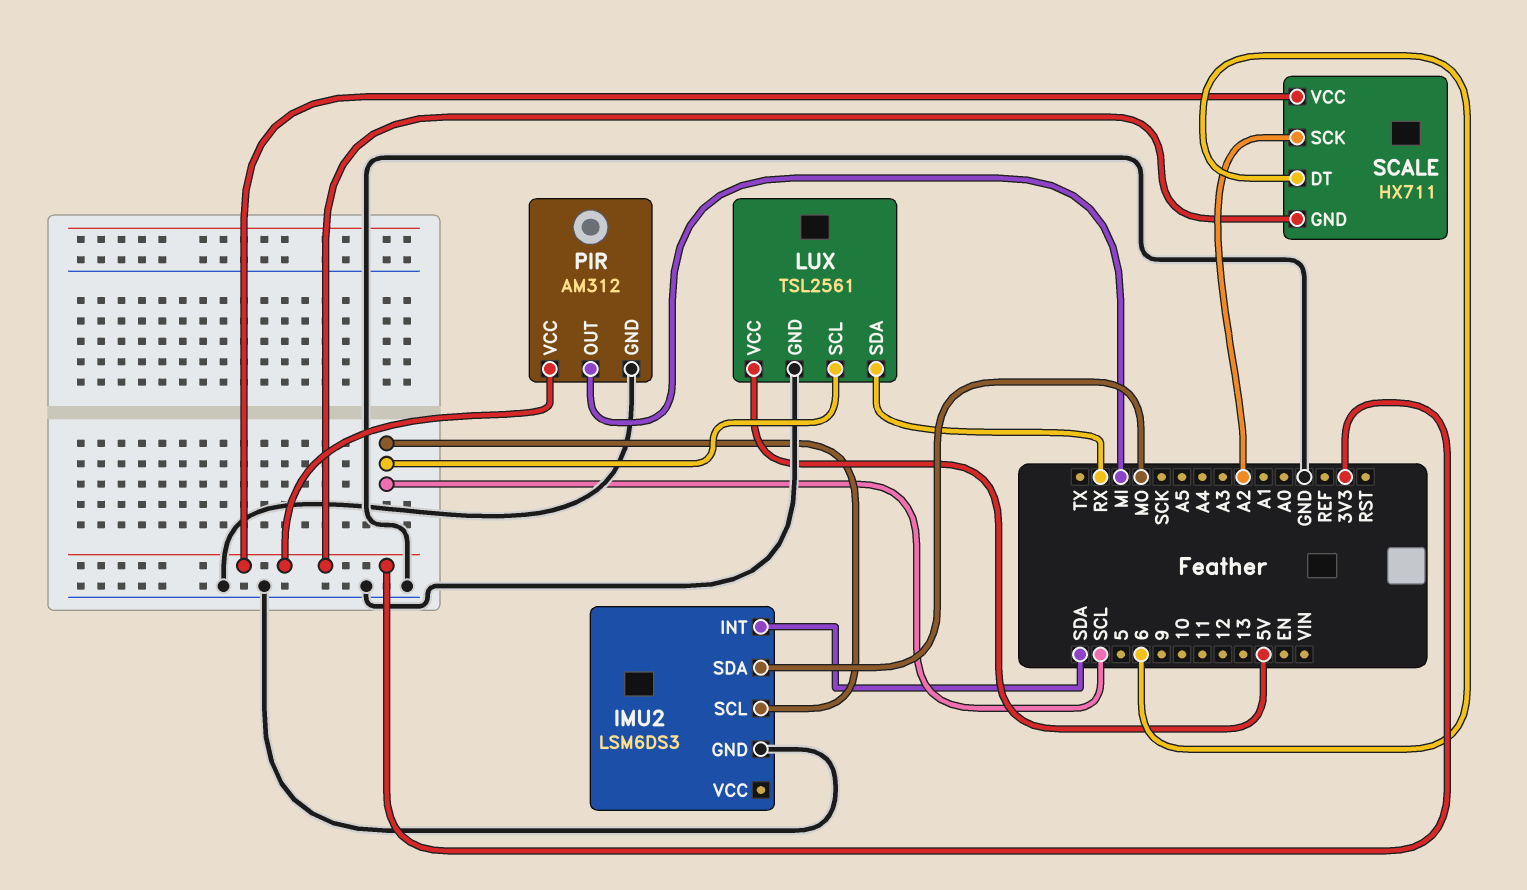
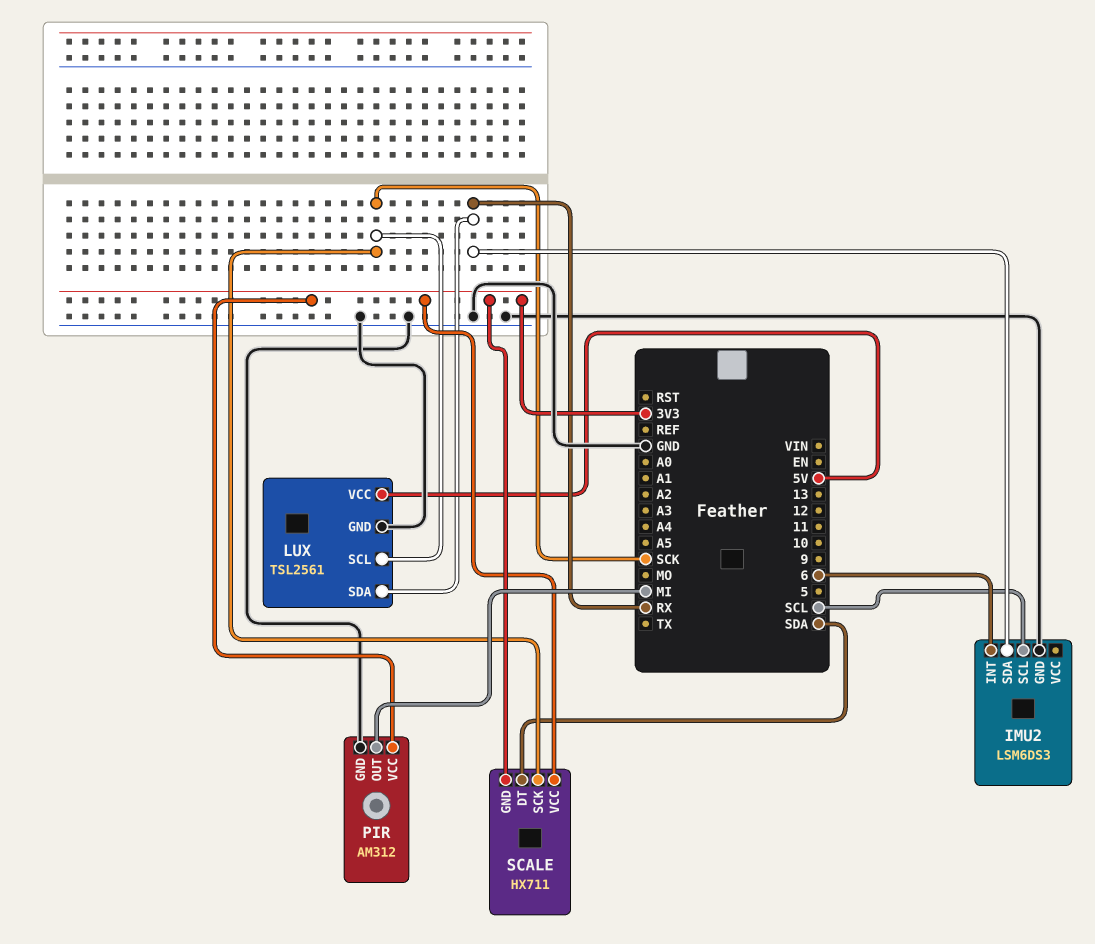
IMU2 pin INT: SDA -> 6
IMU2 pin SDA: MO -> RX
LUX pin SCL: SCL -> SCK
SCALE pin DT: 6 -> SDA
SCALE pin SCK: A2 -> SCK

